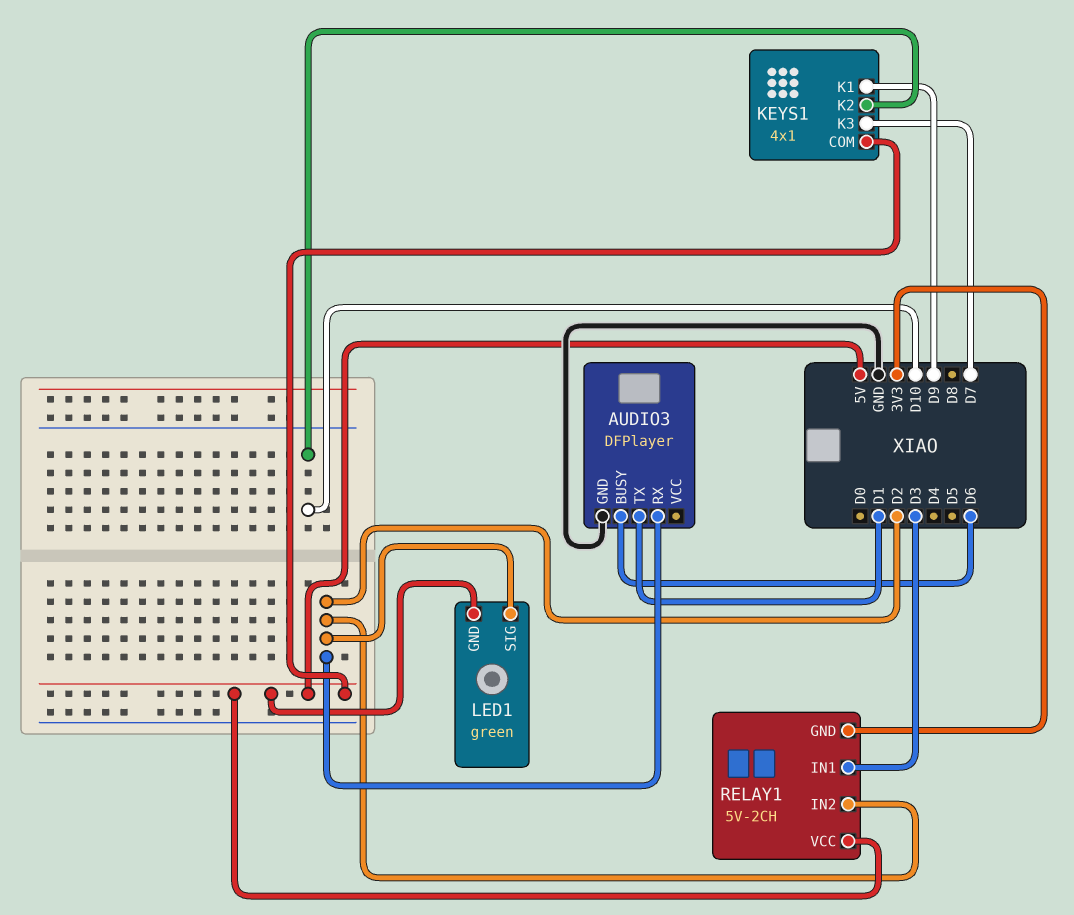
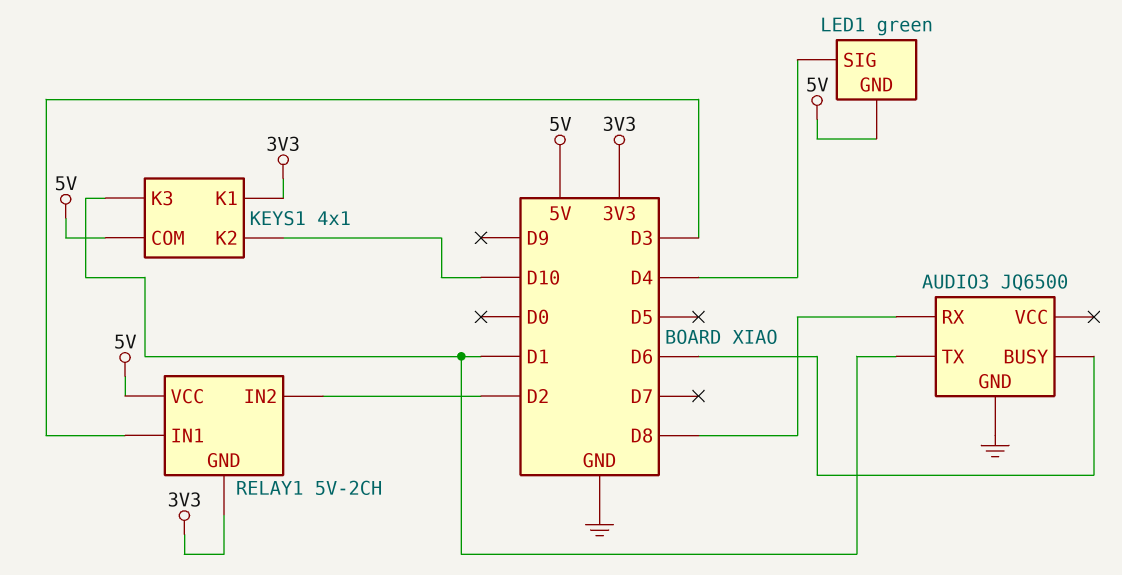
AUDIO3: DFPlayer -> JQ6500
AUDIO3 pin RX: D2 -> D8
KEYS1 pin K1: D9 -> 3V3
KEYS1 pin K3: D7 -> D1
LED1 pin SIG: D2 -> D4

